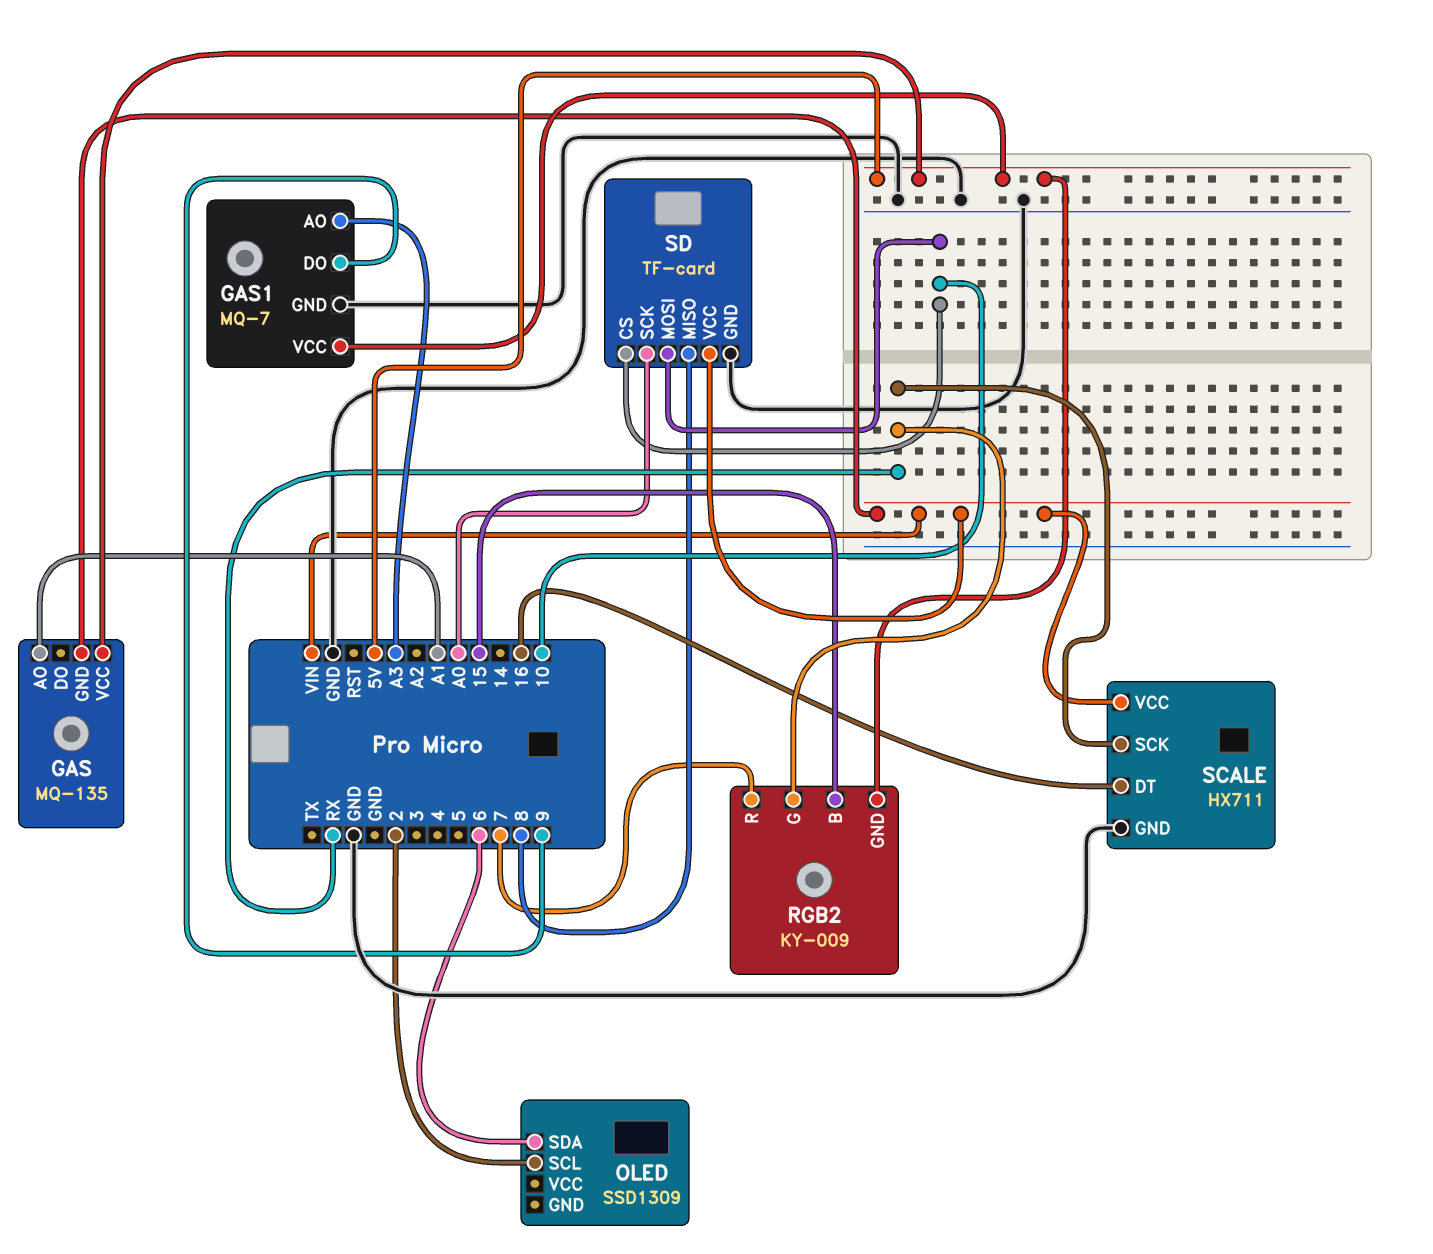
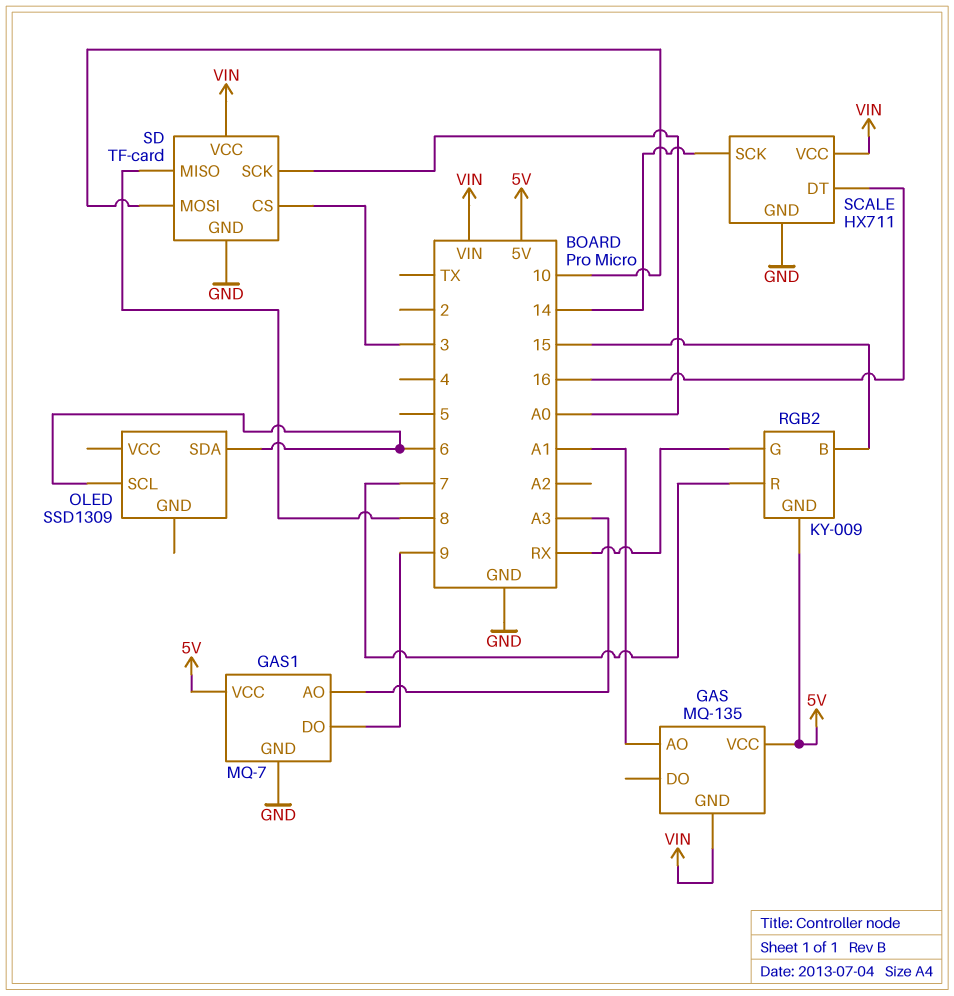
OLED pin SCL: 2 -> 6
SCALE pin SCK: RX -> 14
SD pin CS: 10 -> 3

